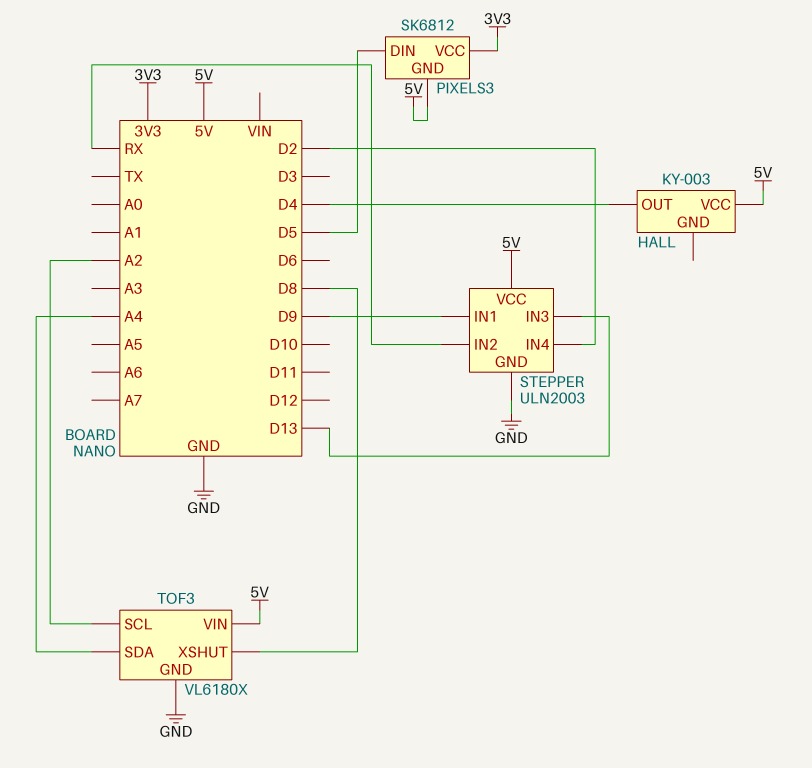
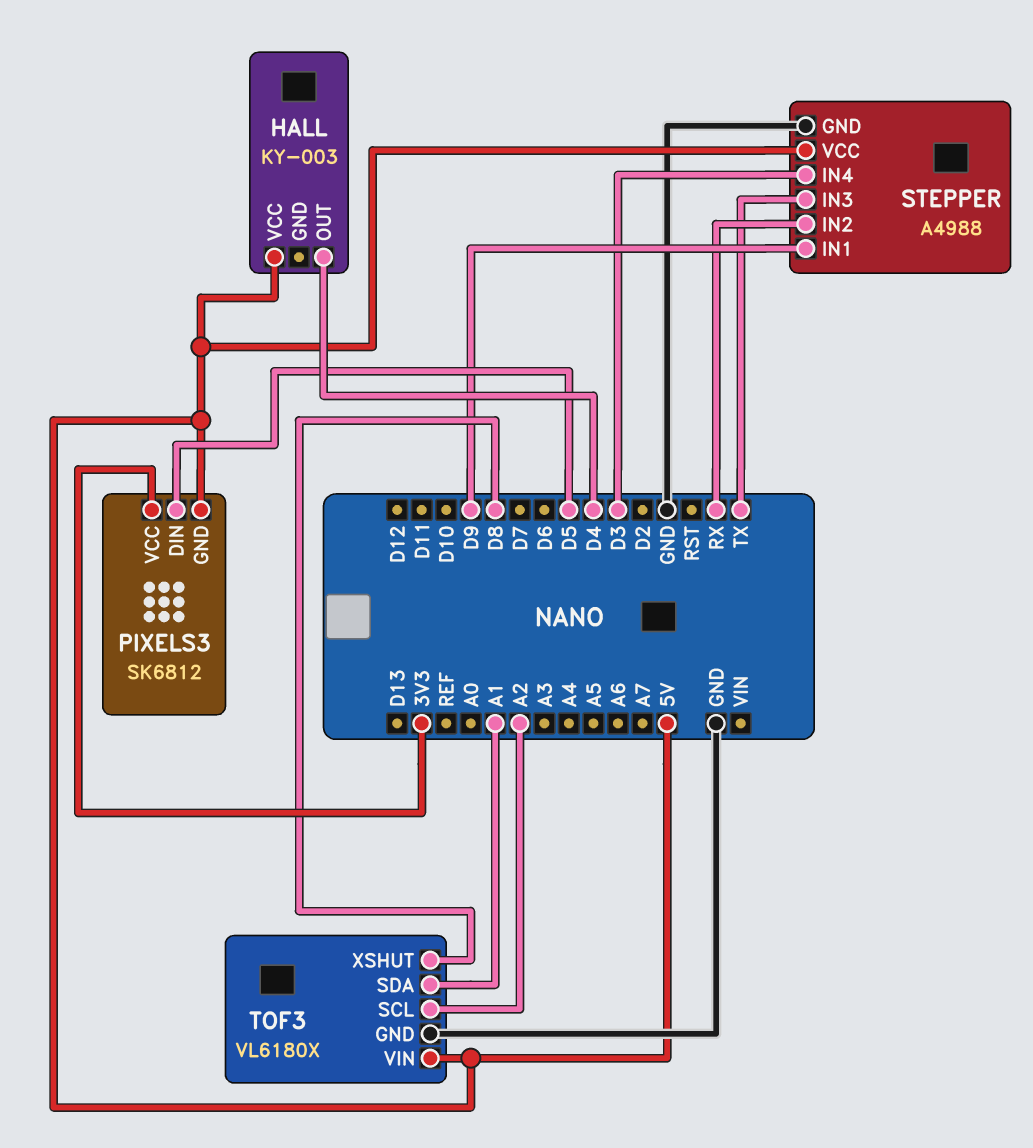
STEPPER: ULN2003 -> A4988
STEPPER pin IN3: D13 -> TX
STEPPER pin IN4: D2 -> D3
TOF3 pin SDA: A4 -> A1

